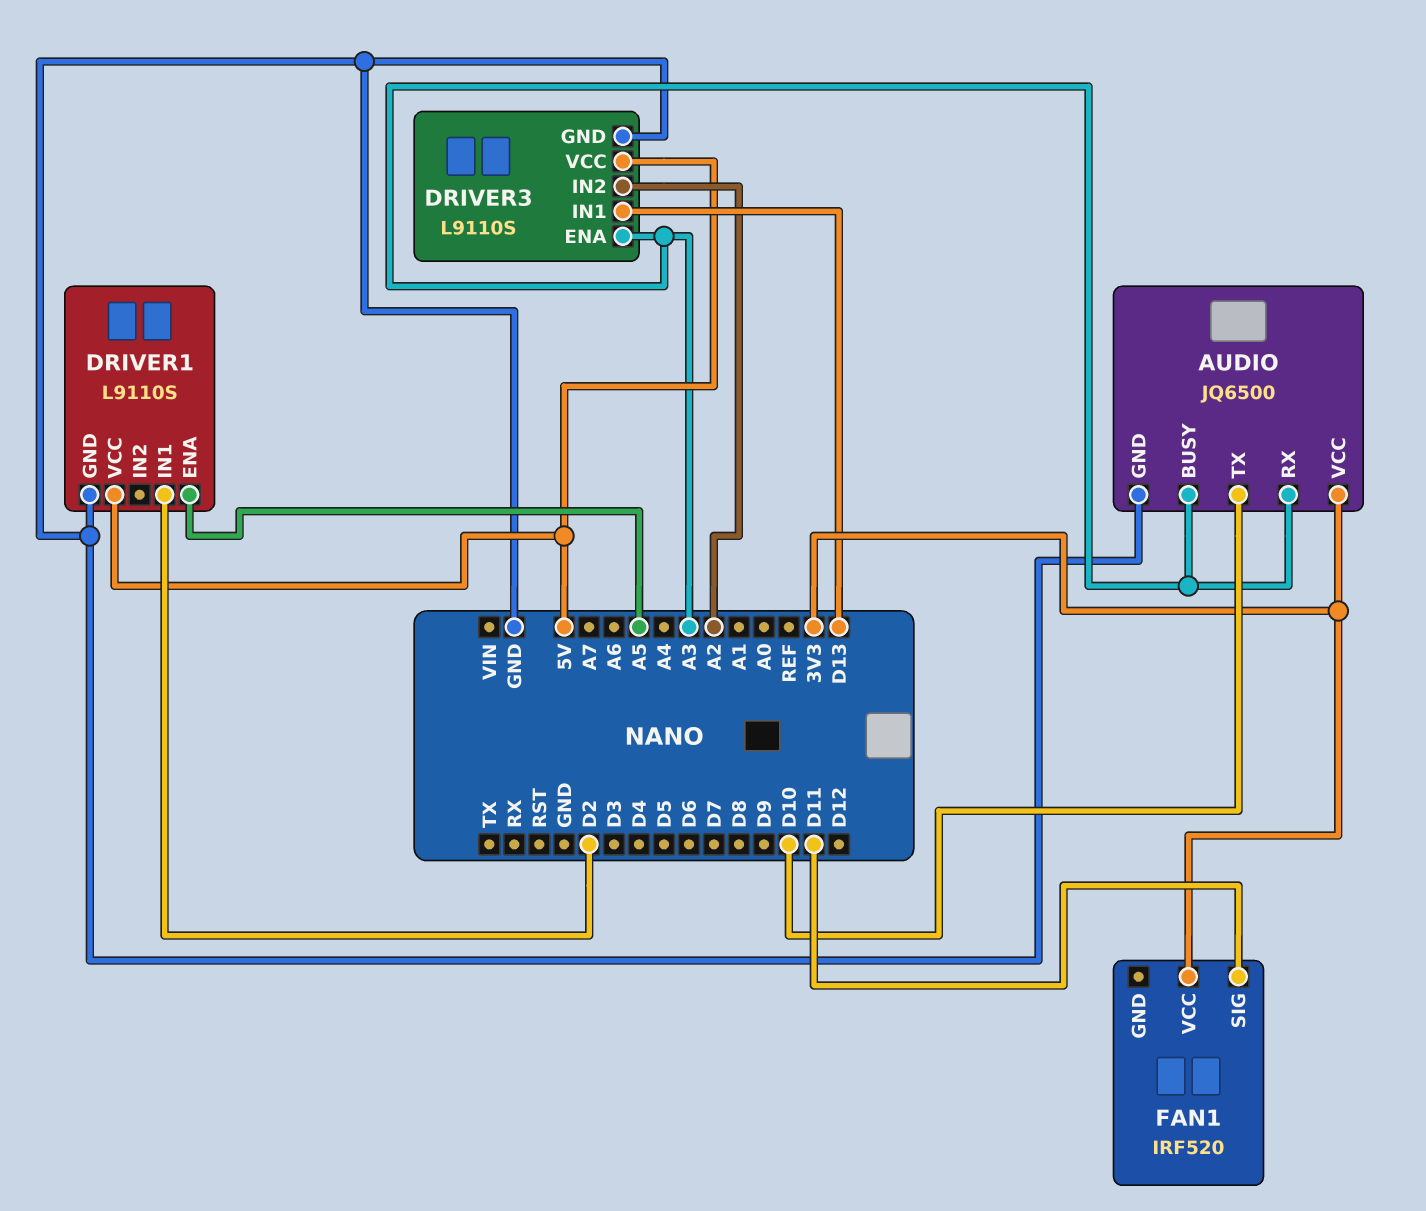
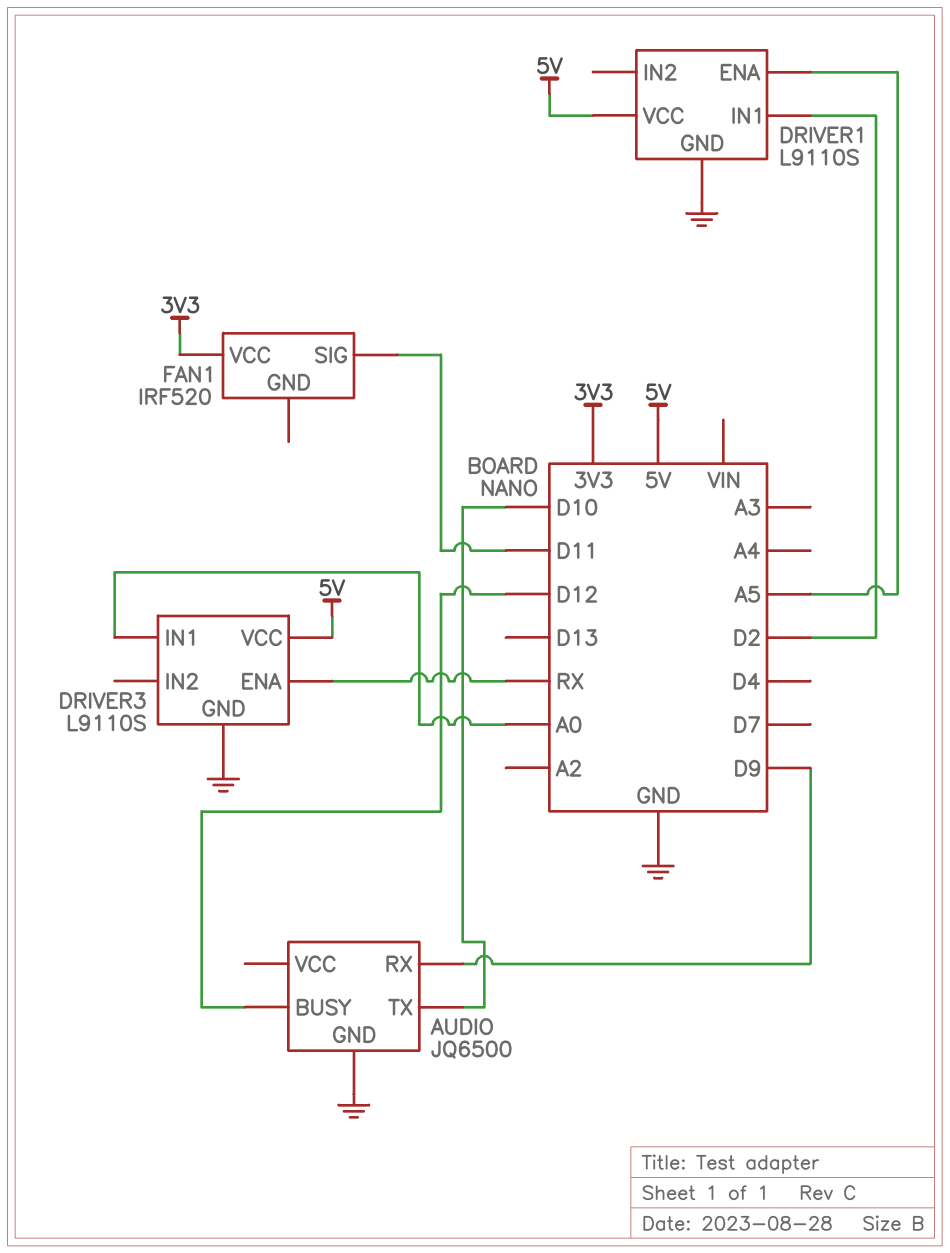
AUDIO pin BUSY: A3 -> D12
AUDIO pin RX: A3 -> D9
AUDIO pin VCC: 3V3 -> none
DRIVER3 pin ENA: A3 -> RX
DRIVER3 pin IN1: D13 -> A0
DRIVER3 pin IN2: A2 -> none

